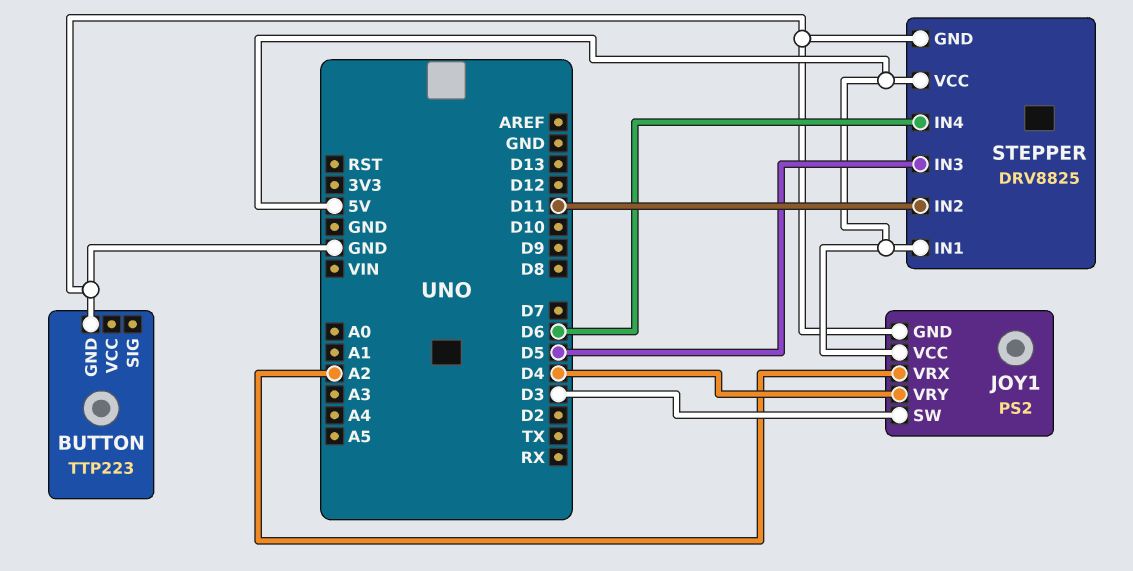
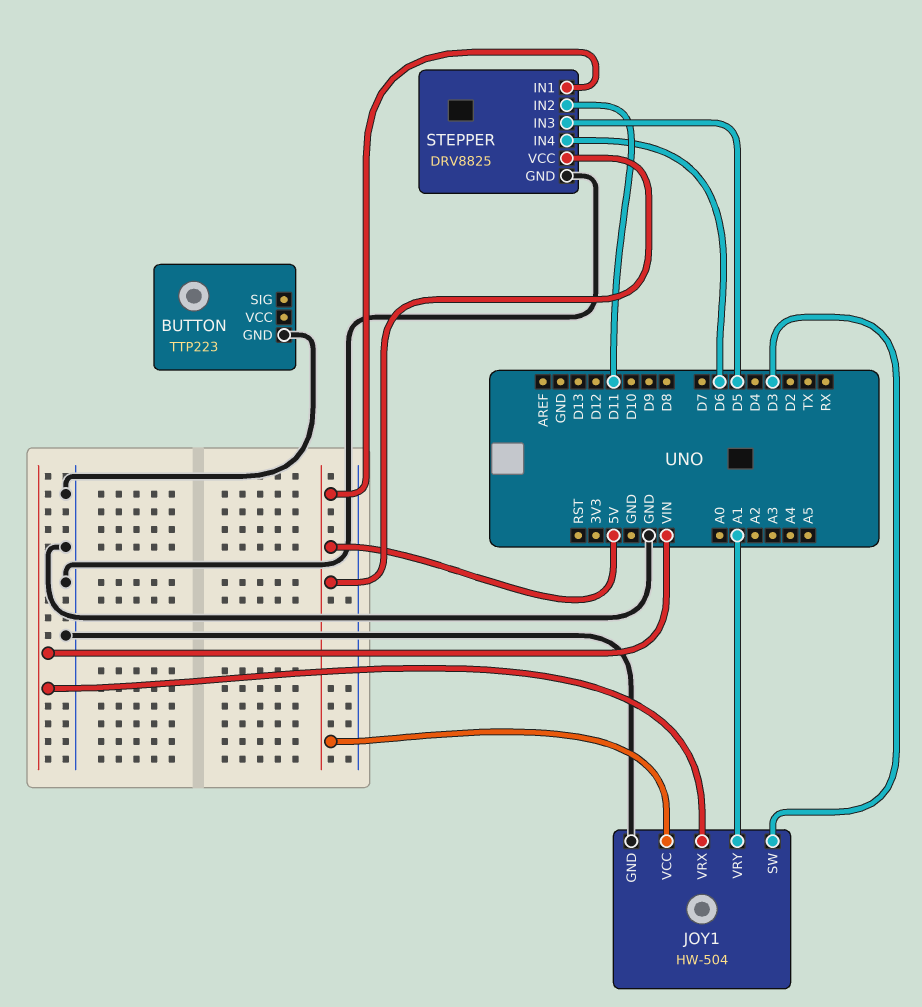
JOY1: PS2 -> HW-504
JOY1 pin VRX: A2 -> VIN
JOY1 pin VRY: D4 -> A1

